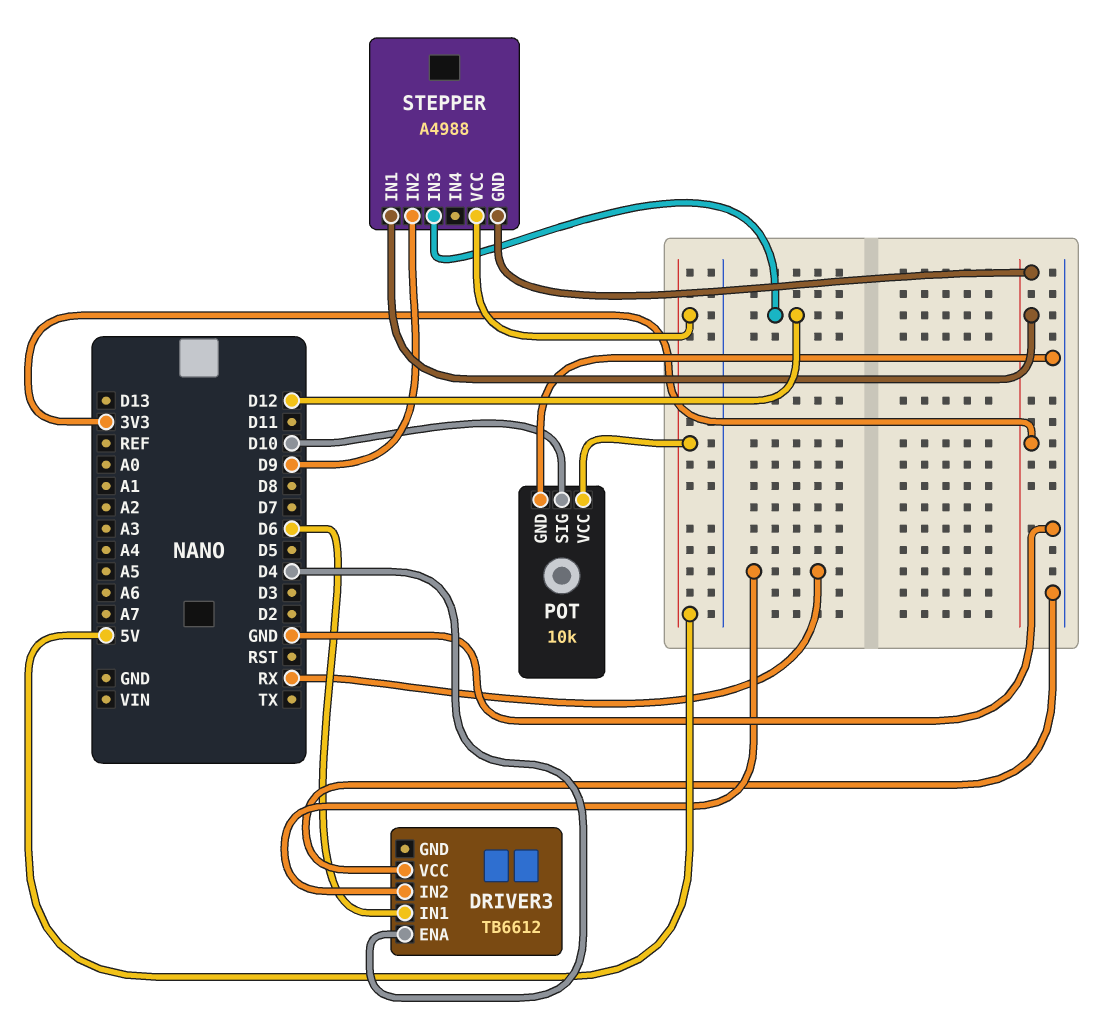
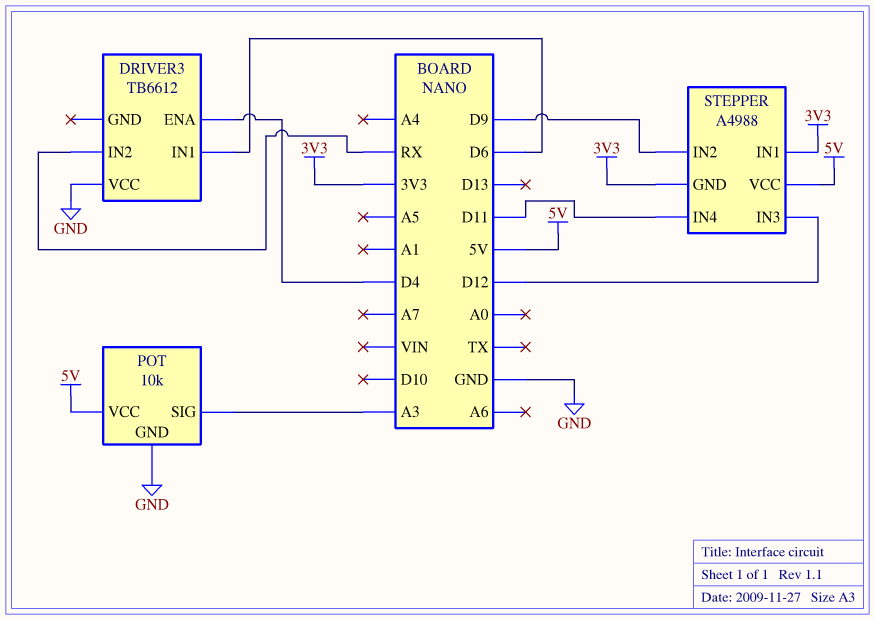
POT pin SIG: D10 -> A3
STEPPER pin IN4: none -> D11

